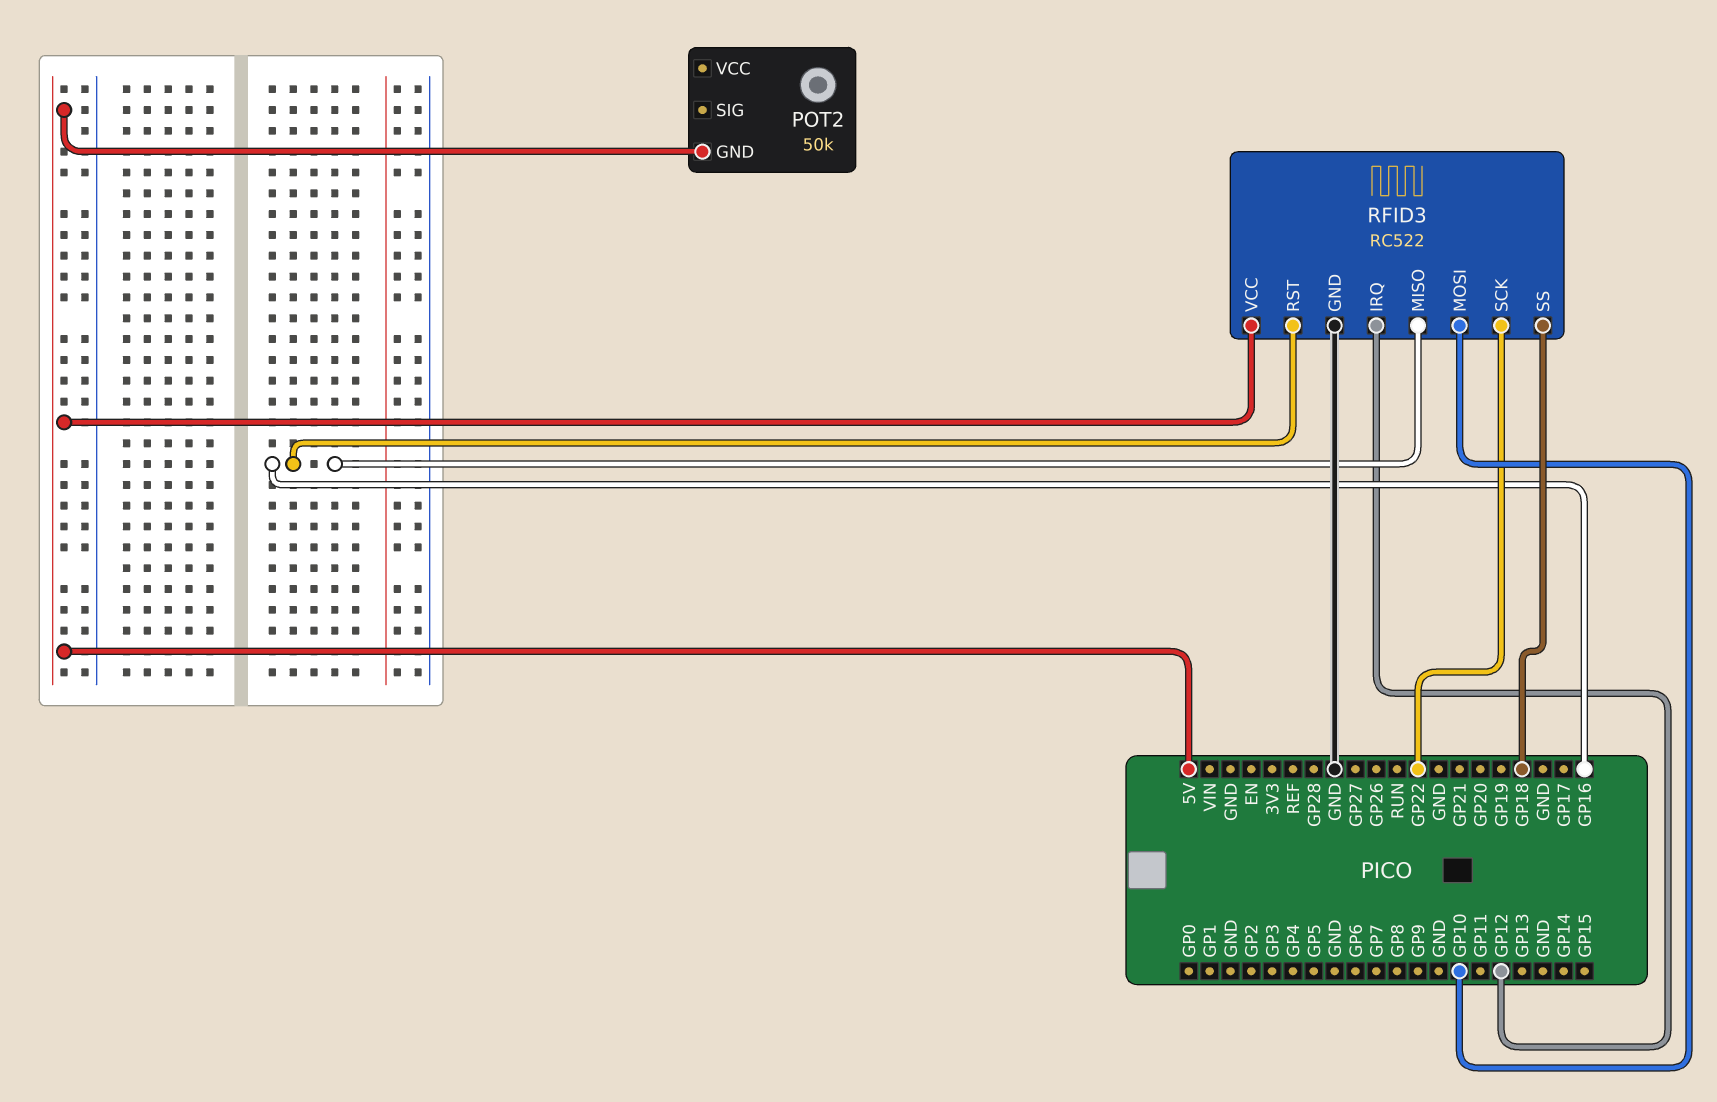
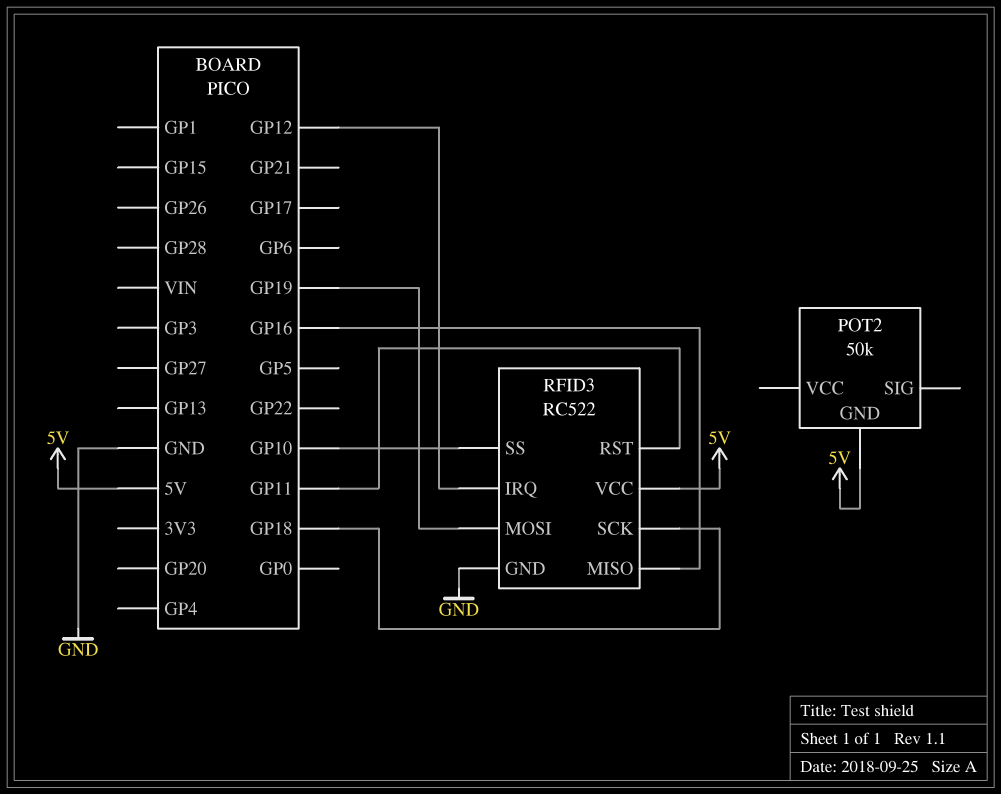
RFID3 pin MOSI: GP10 -> GP19
RFID3 pin RST: GP16 -> GP11
RFID3 pin SCK: GP22 -> GP18
RFID3 pin SS: GP18 -> GP10

